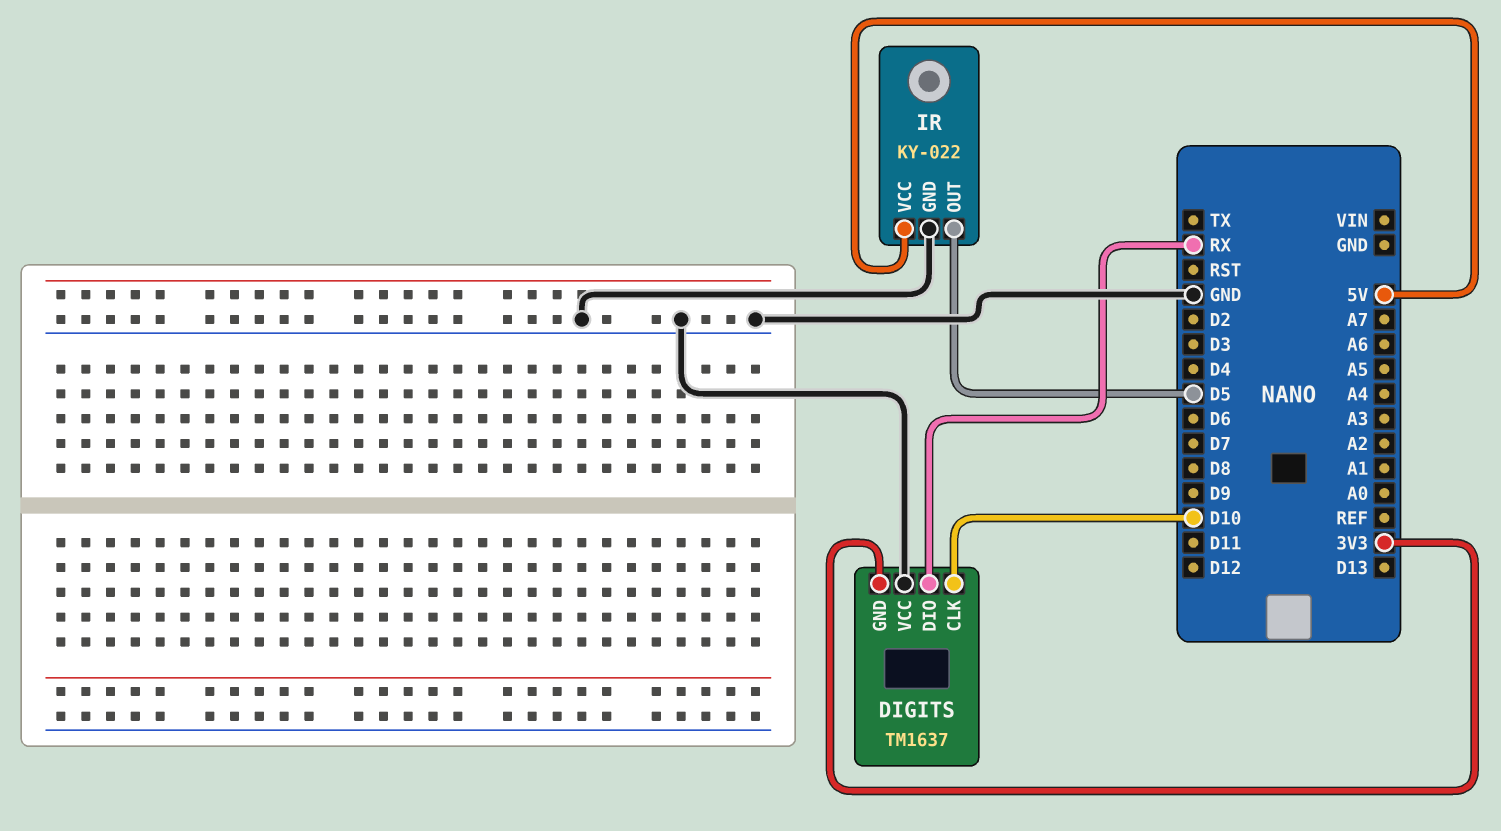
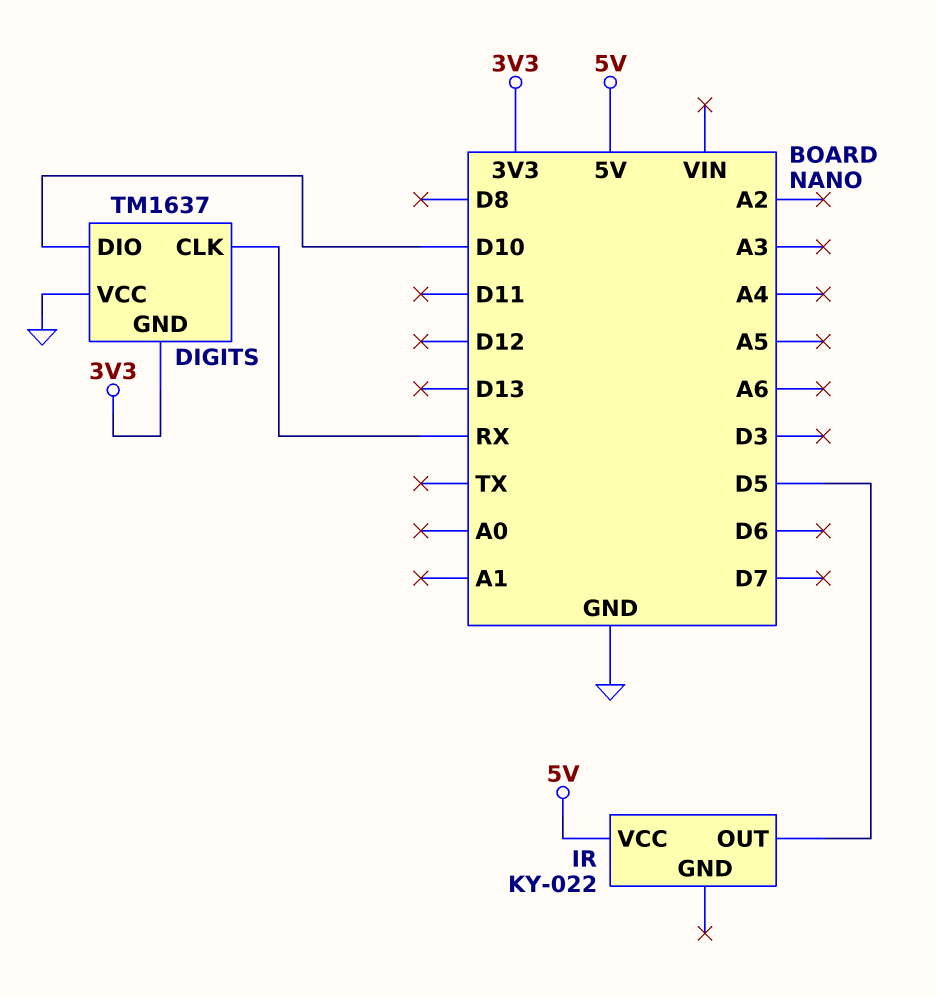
DIGITS pin CLK: D10 -> RX
DIGITS pin DIO: RX -> D10
IR pin GND: GND -> none

